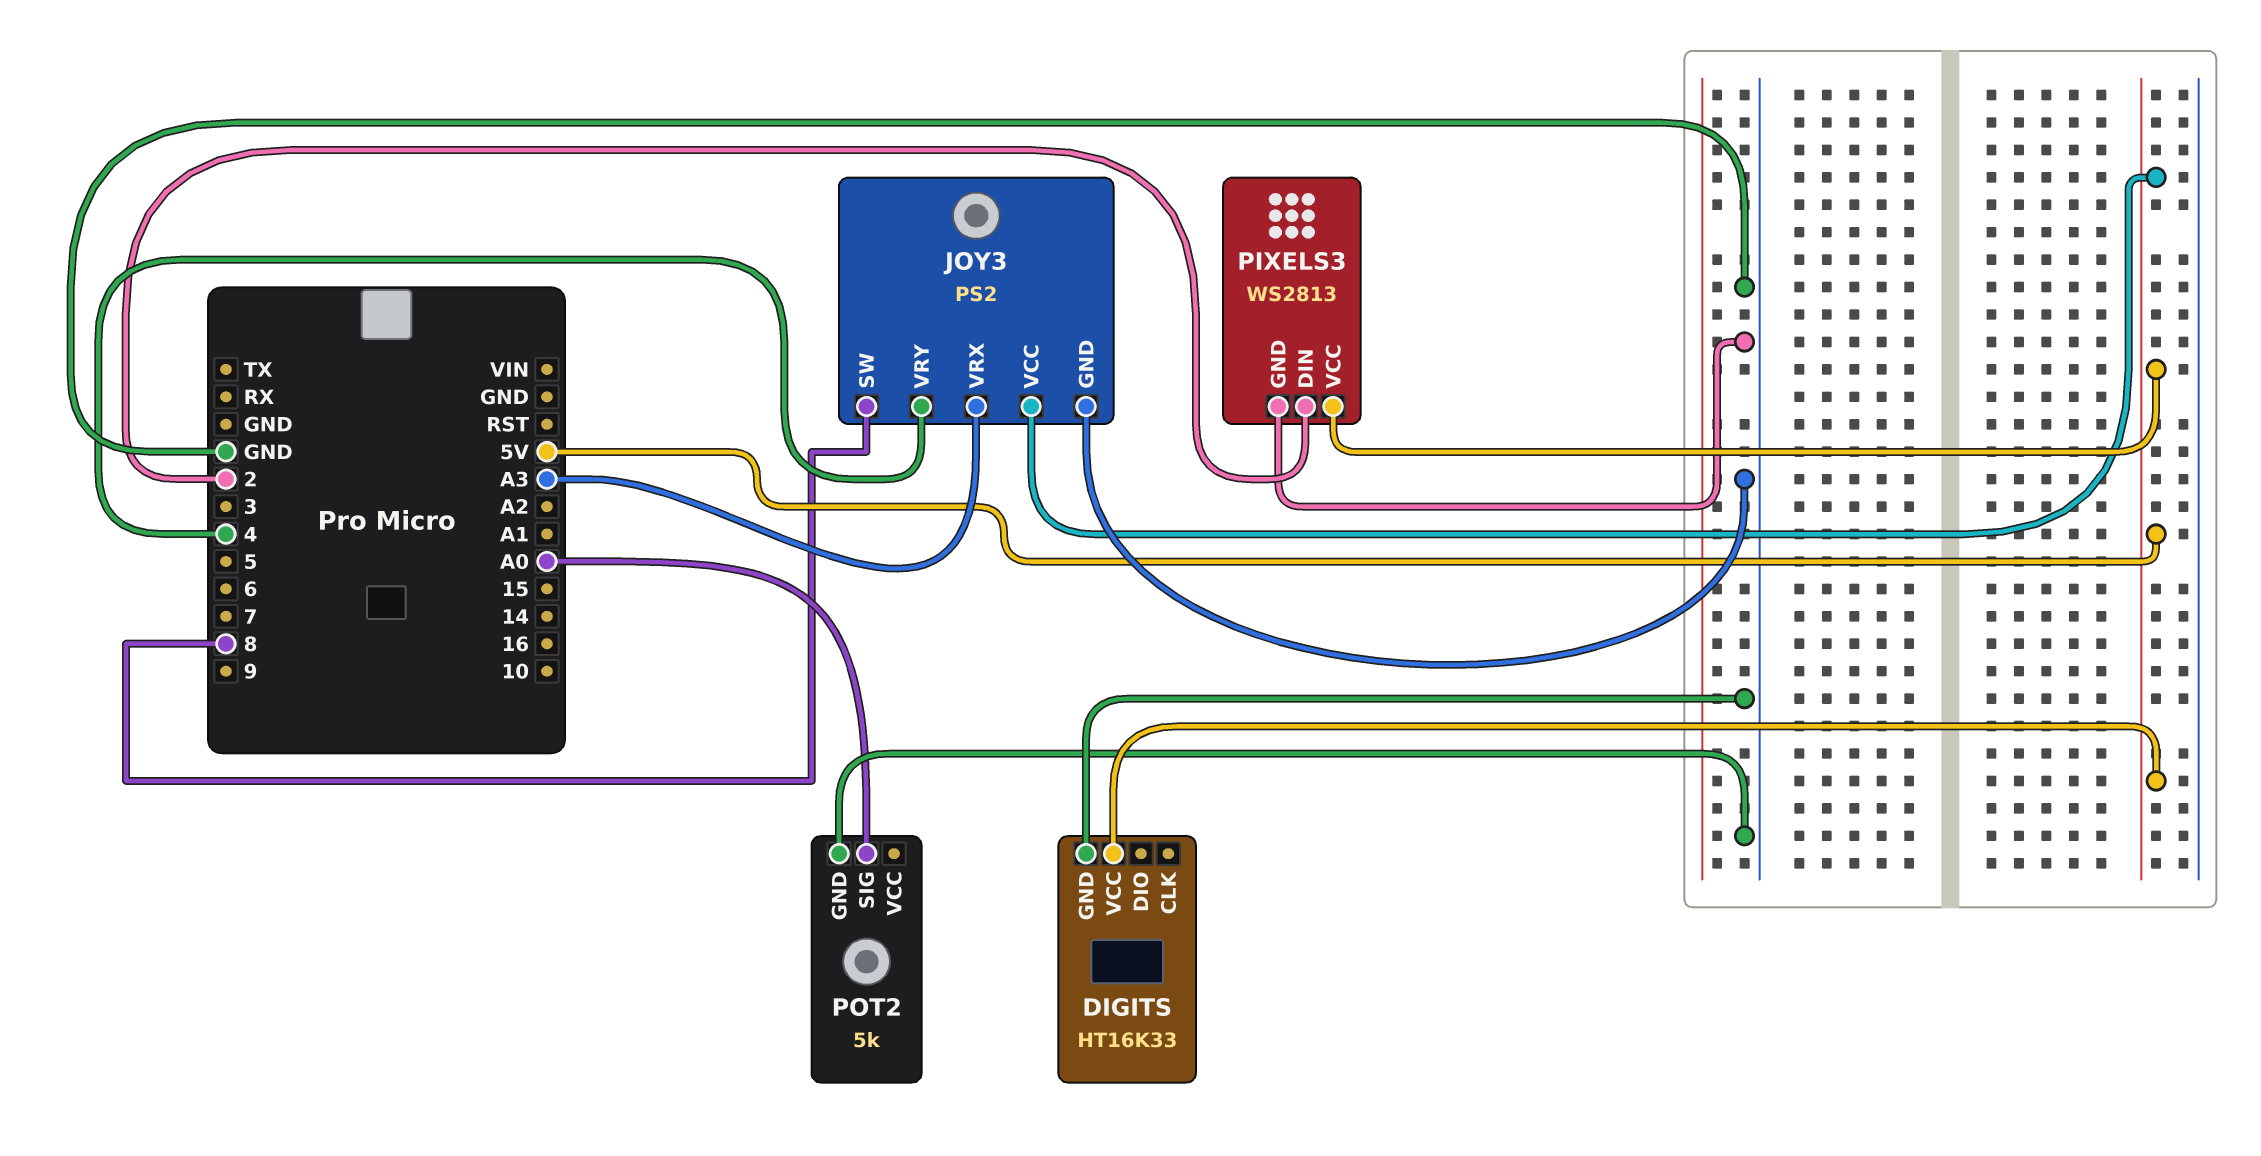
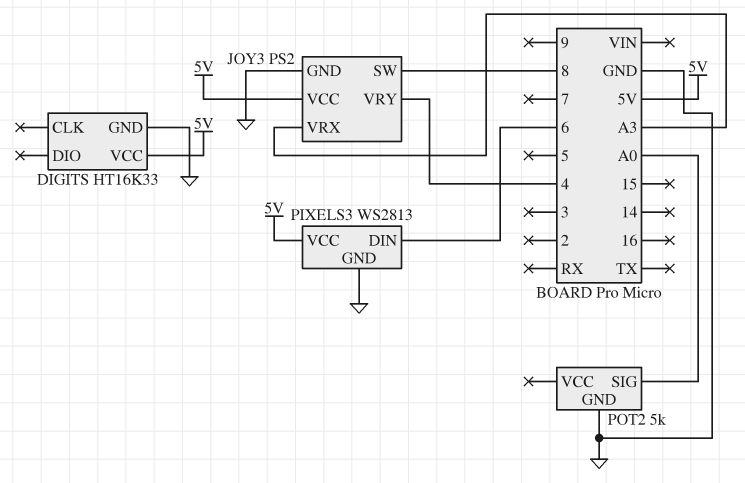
PIXELS3 pin DIN: 2 -> 6

